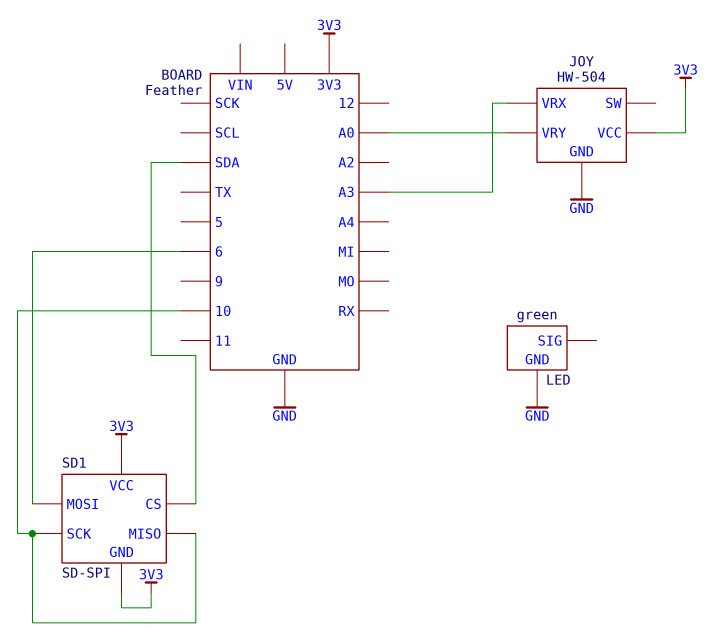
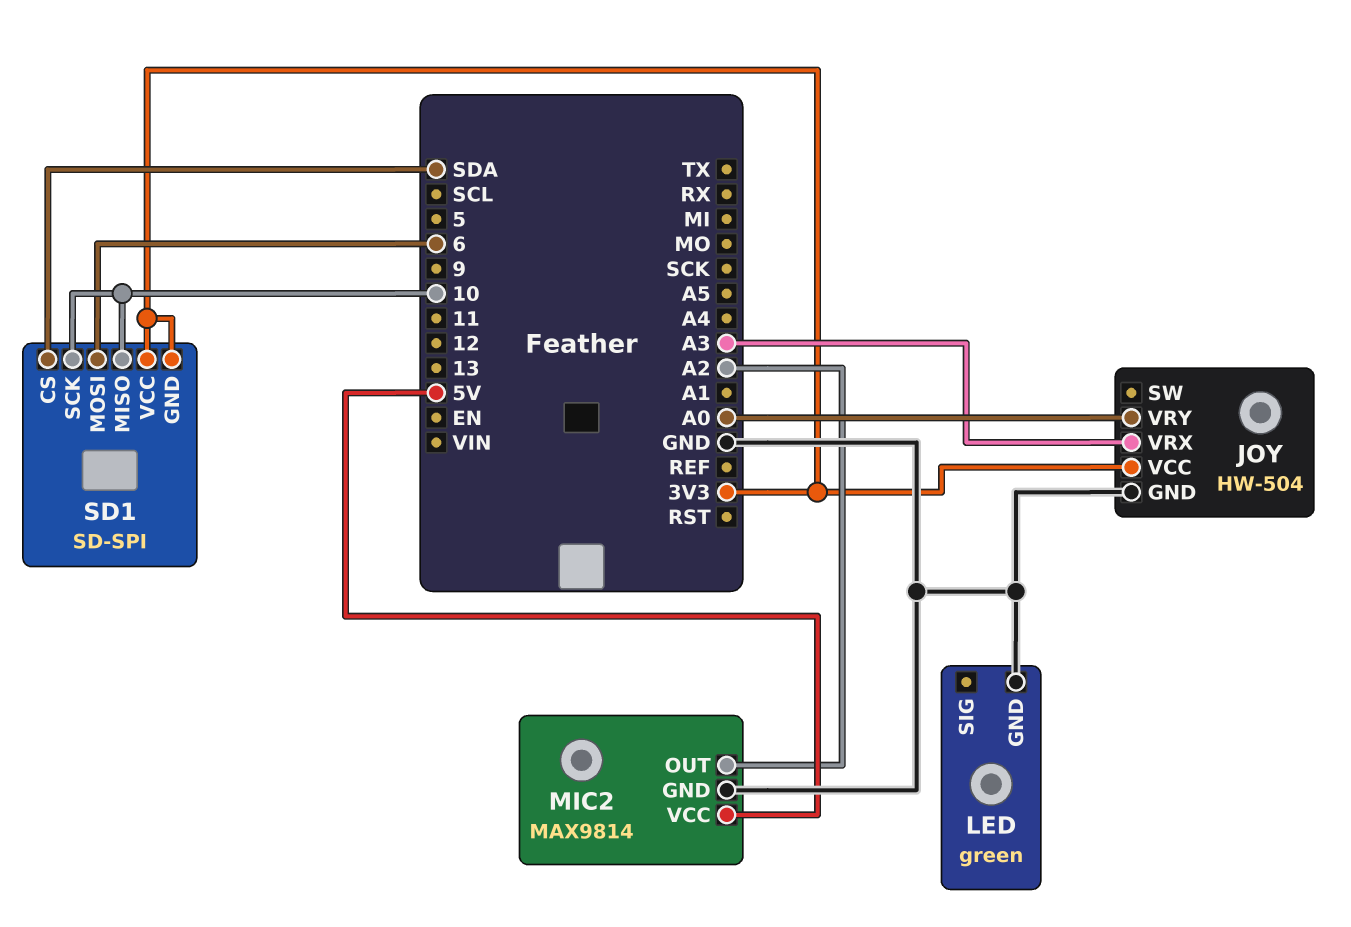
MIC2: none -> MAX9814
MIC2 pin GND: none -> GND
MIC2 pin OUT: none -> A2
MIC2 pin VCC: none -> 5V

